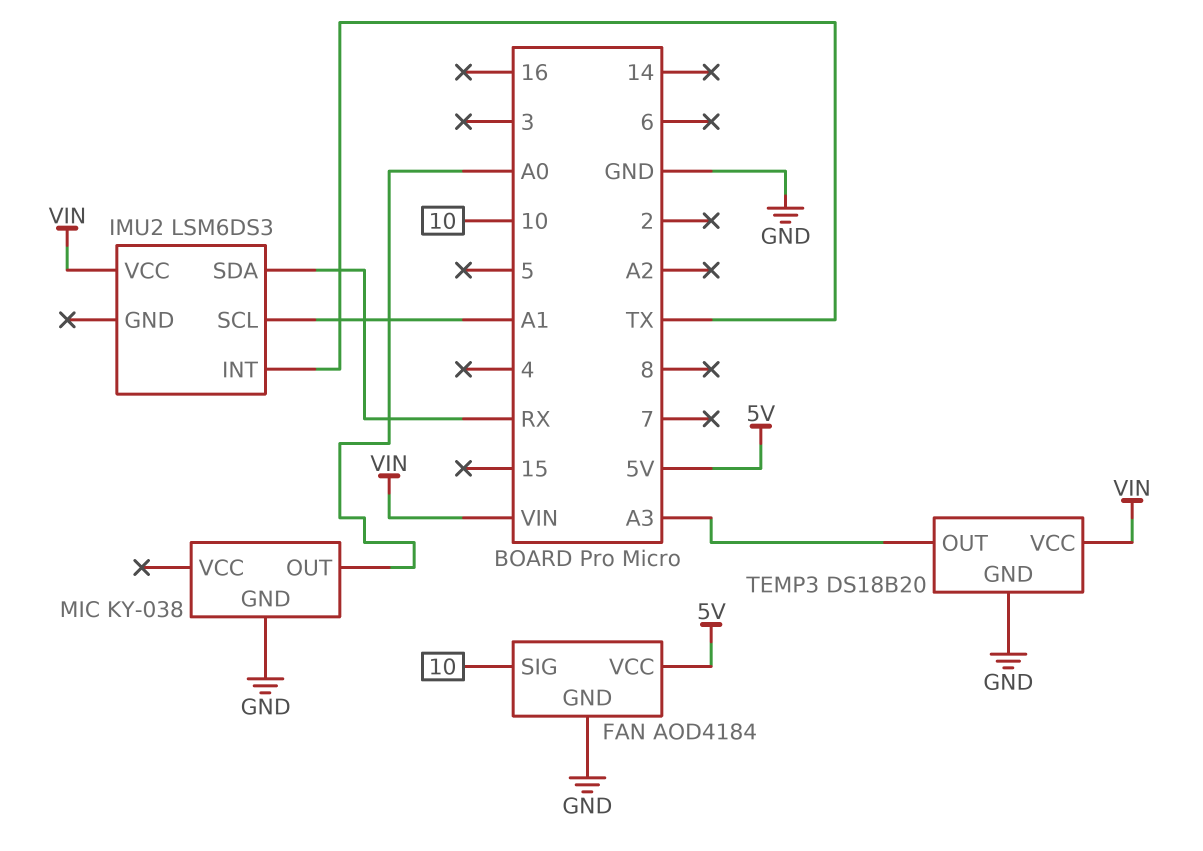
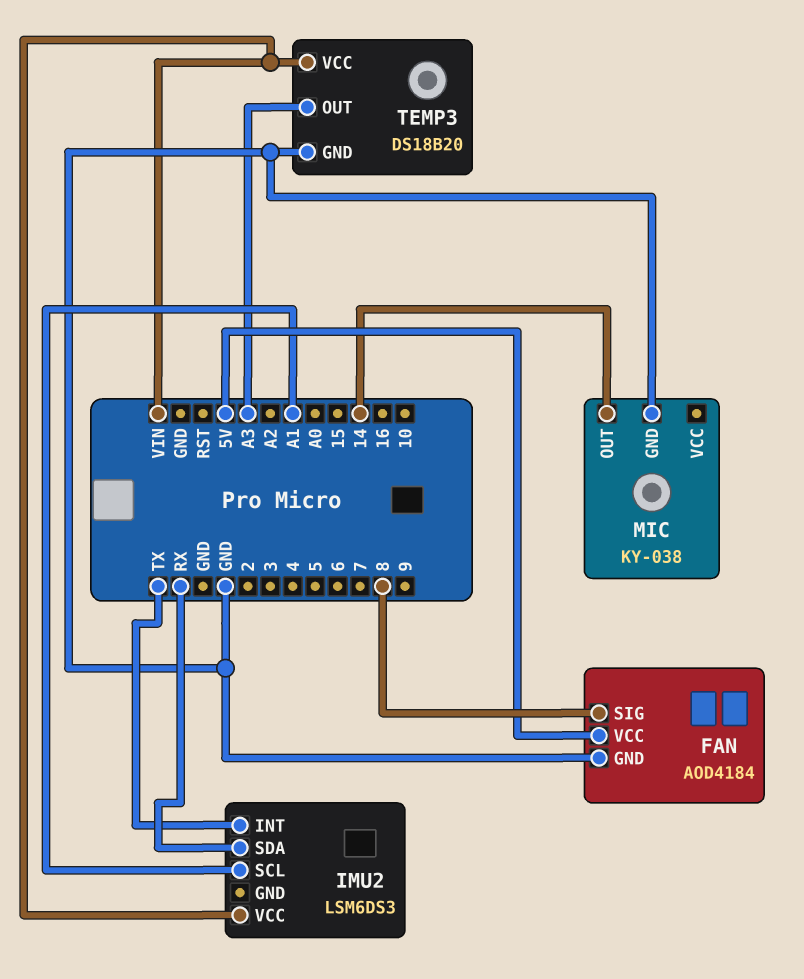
FAN pin SIG: 10 -> 8
MIC pin OUT: A0 -> 14

